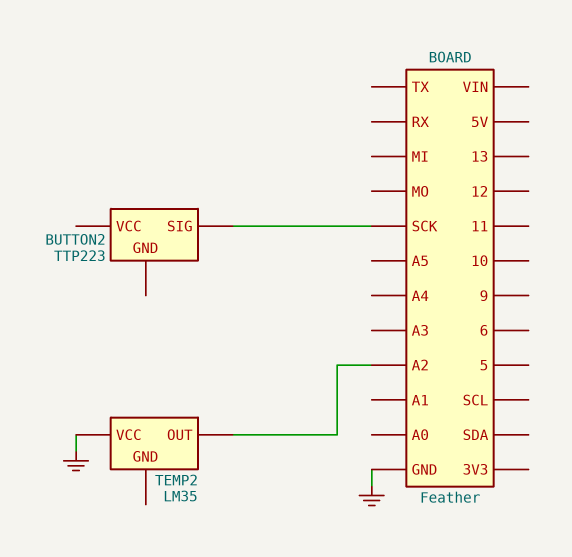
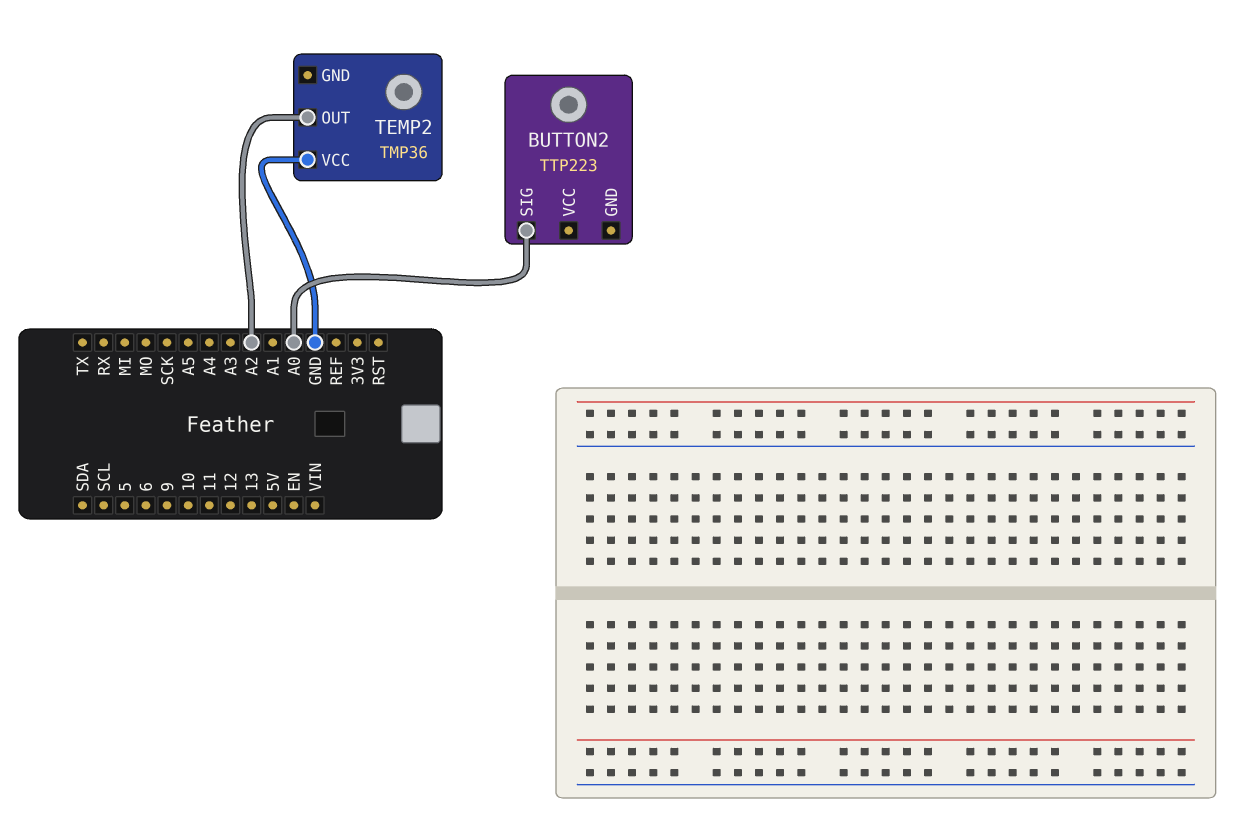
BUTTON2 pin SIG: SCK -> A0
TEMP2: LM35 -> TMP36

